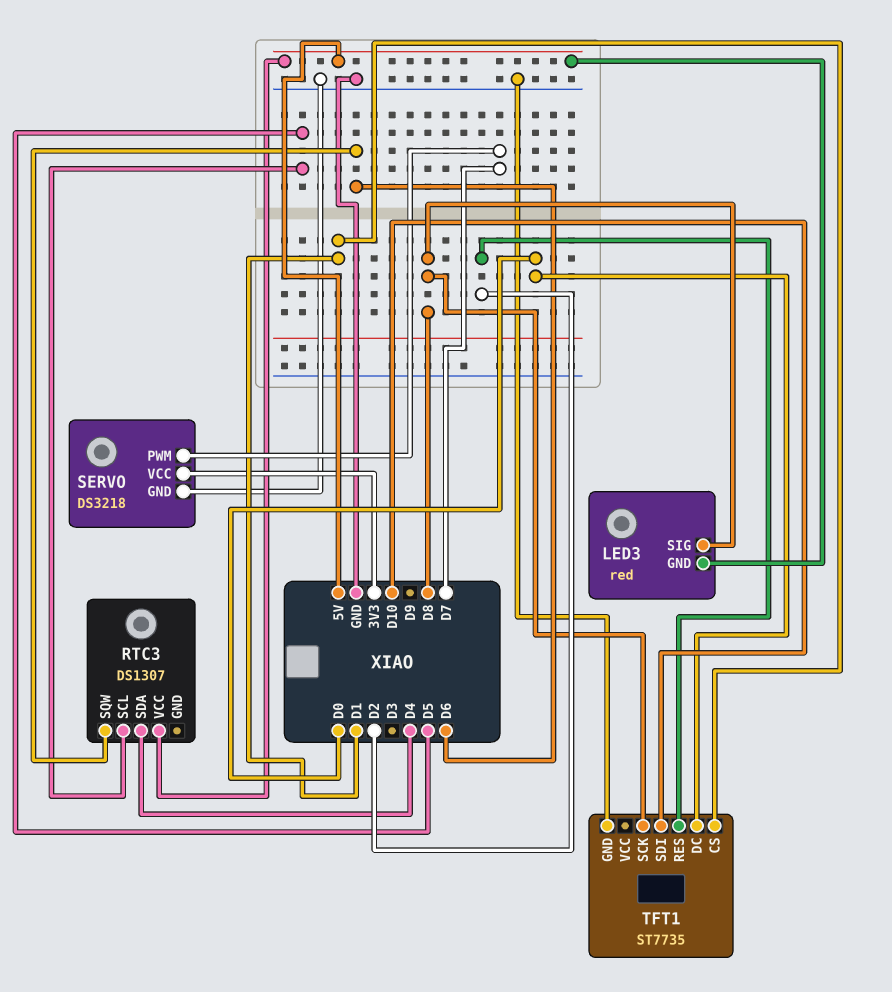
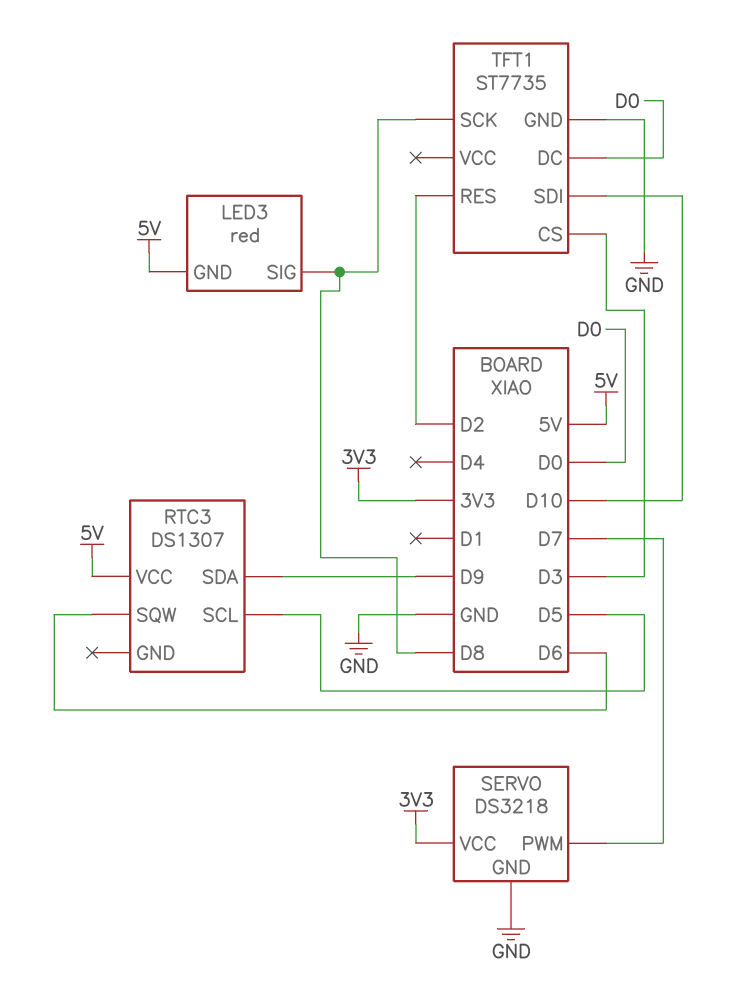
RTC3 pin SDA: D4 -> D9
TFT1 pin CS: D1 -> D3

